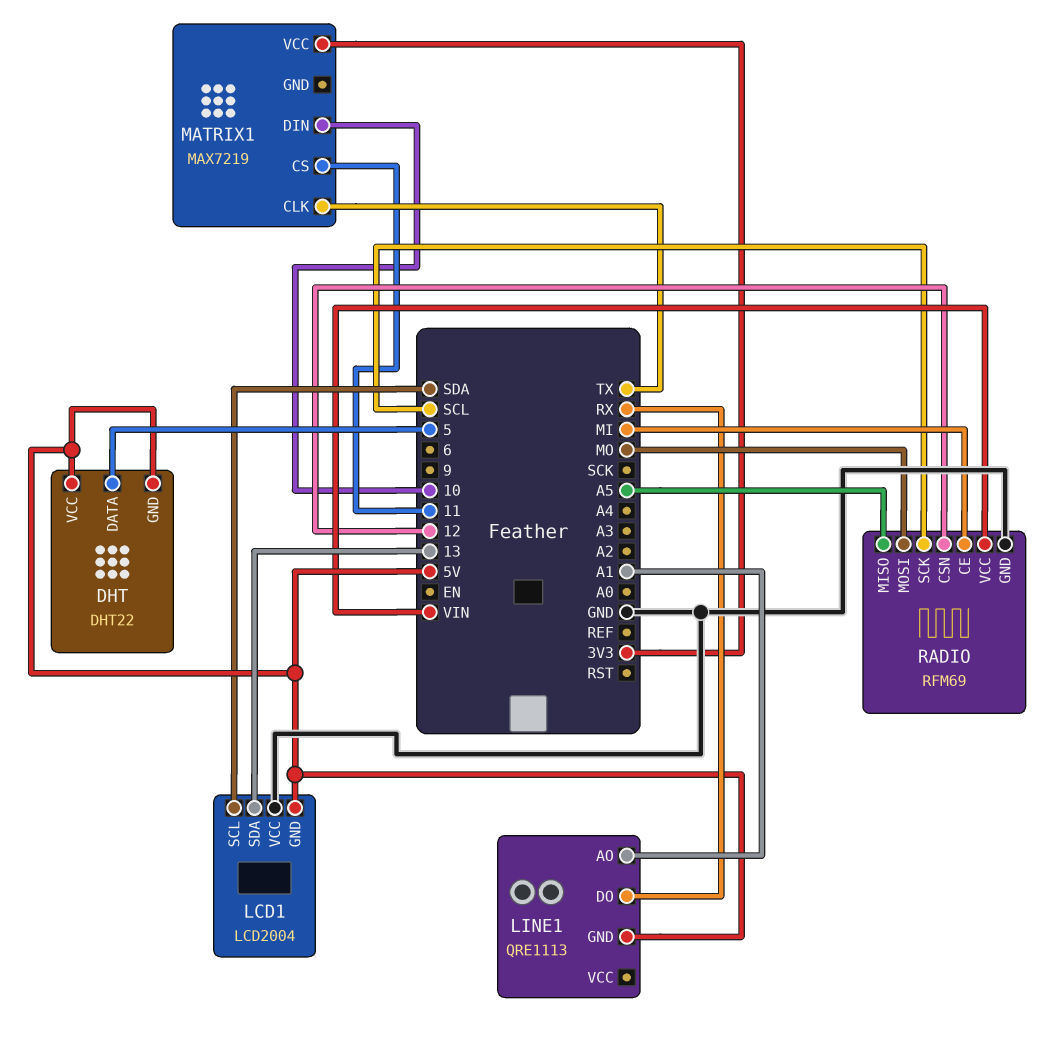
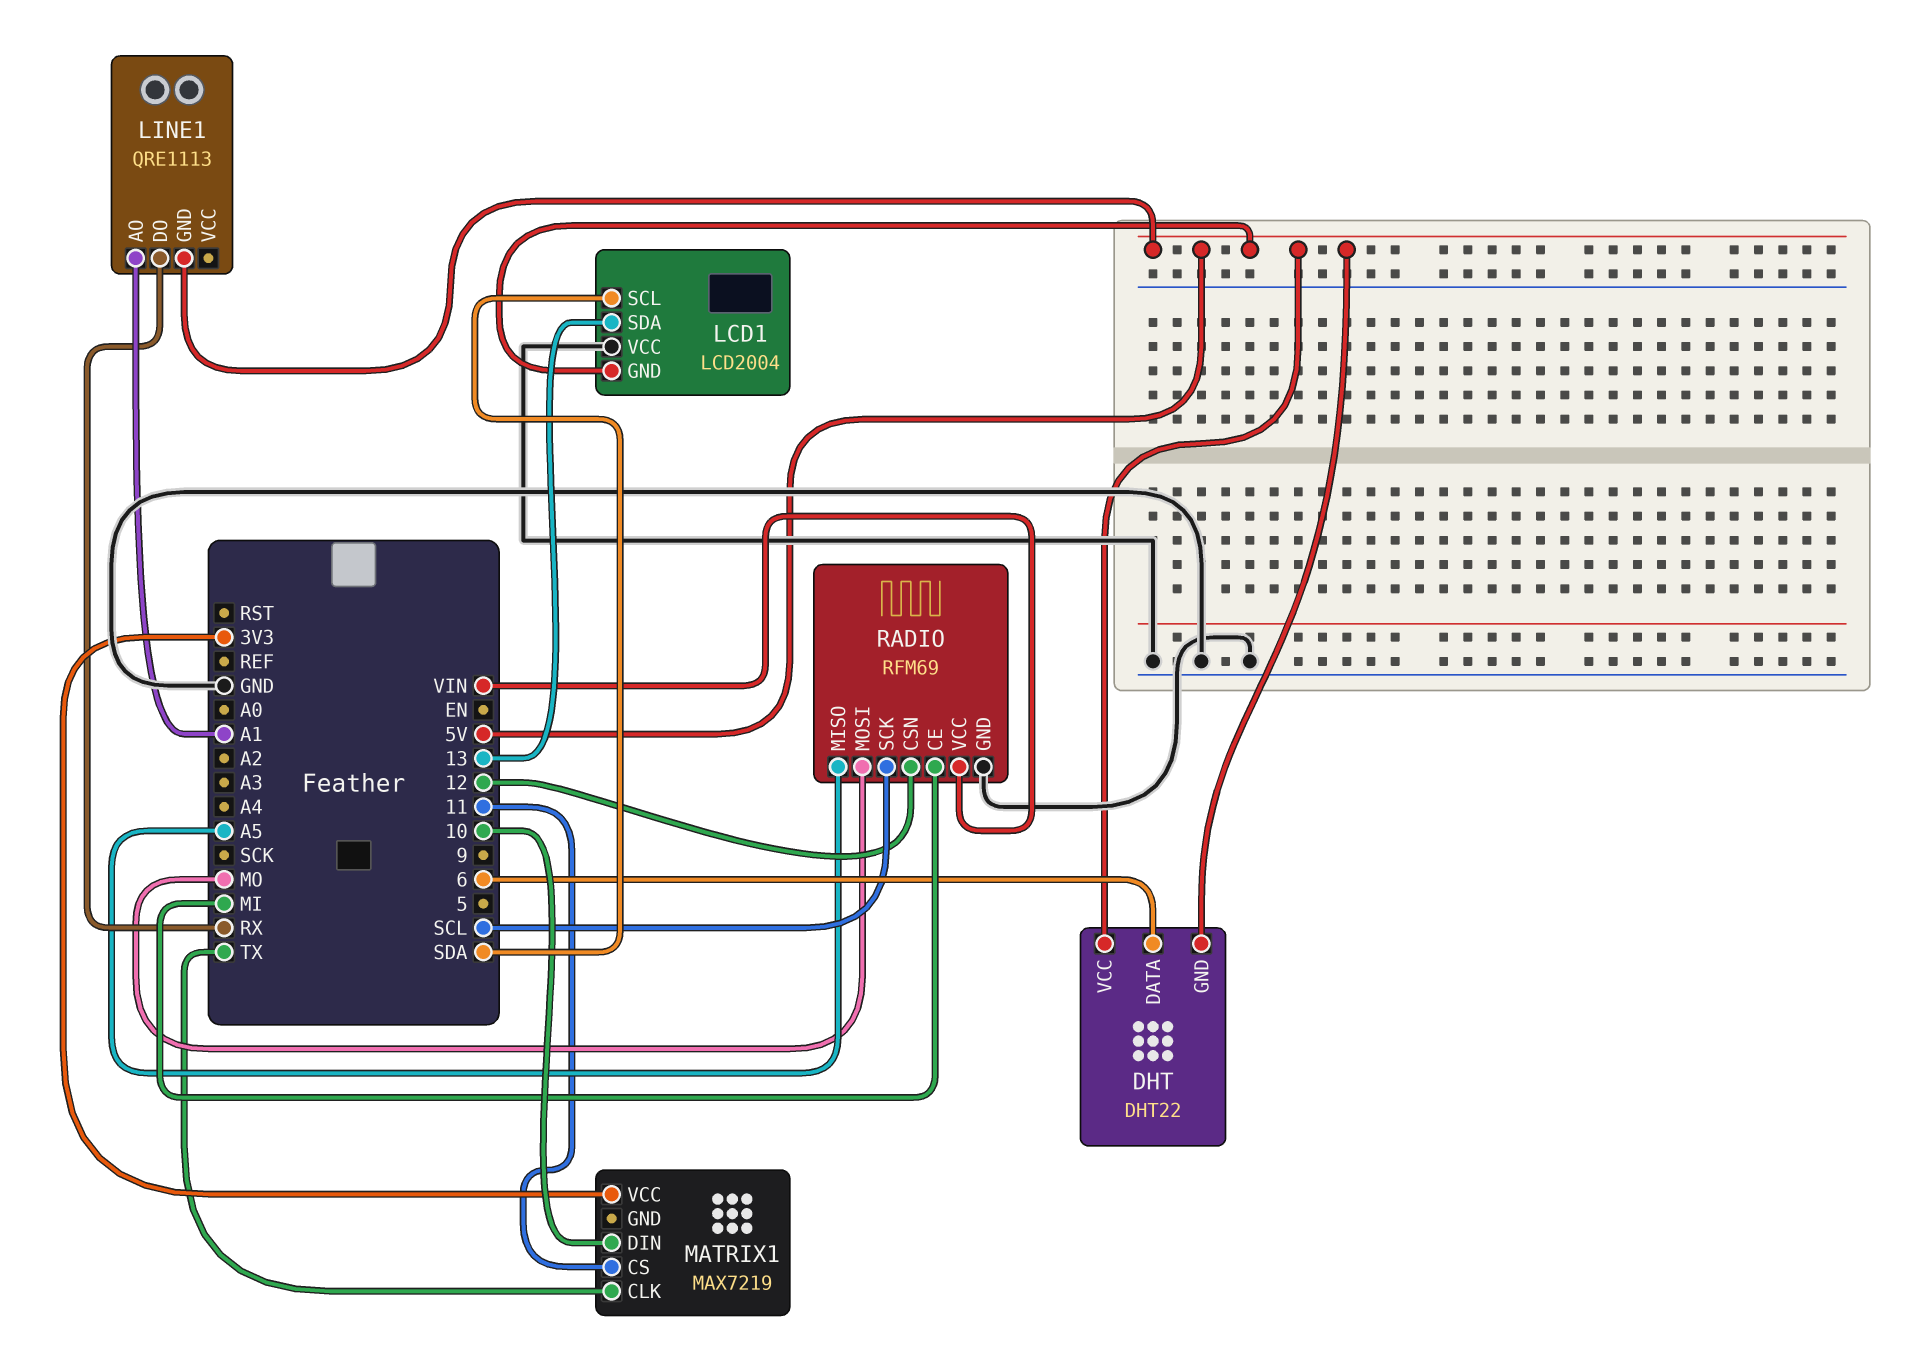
DHT pin DATA: 5 -> 6

